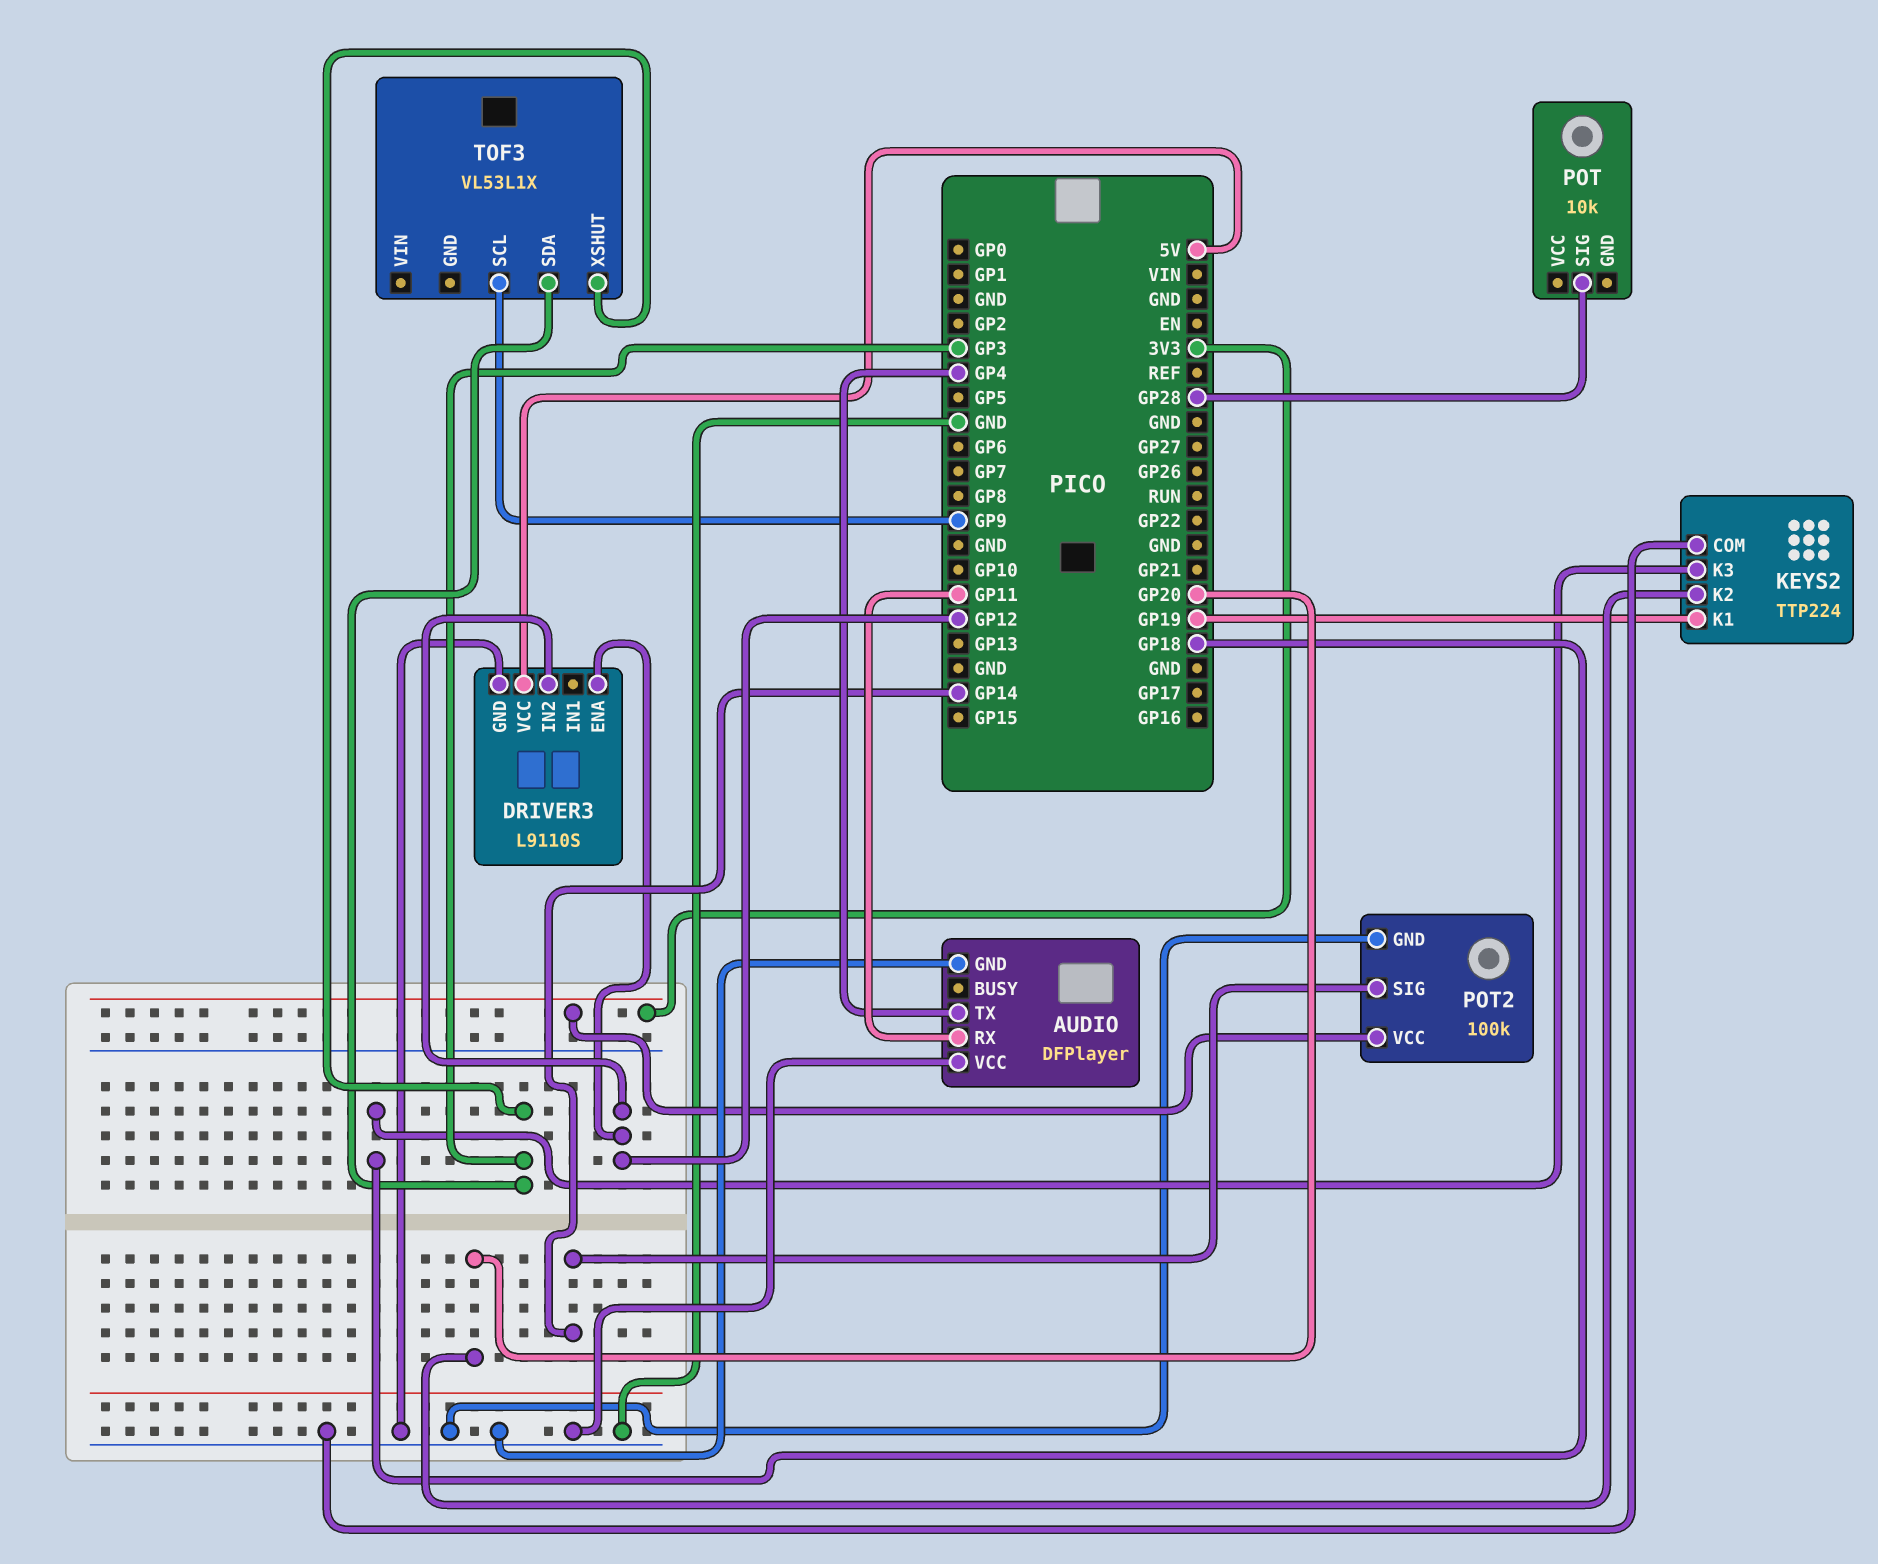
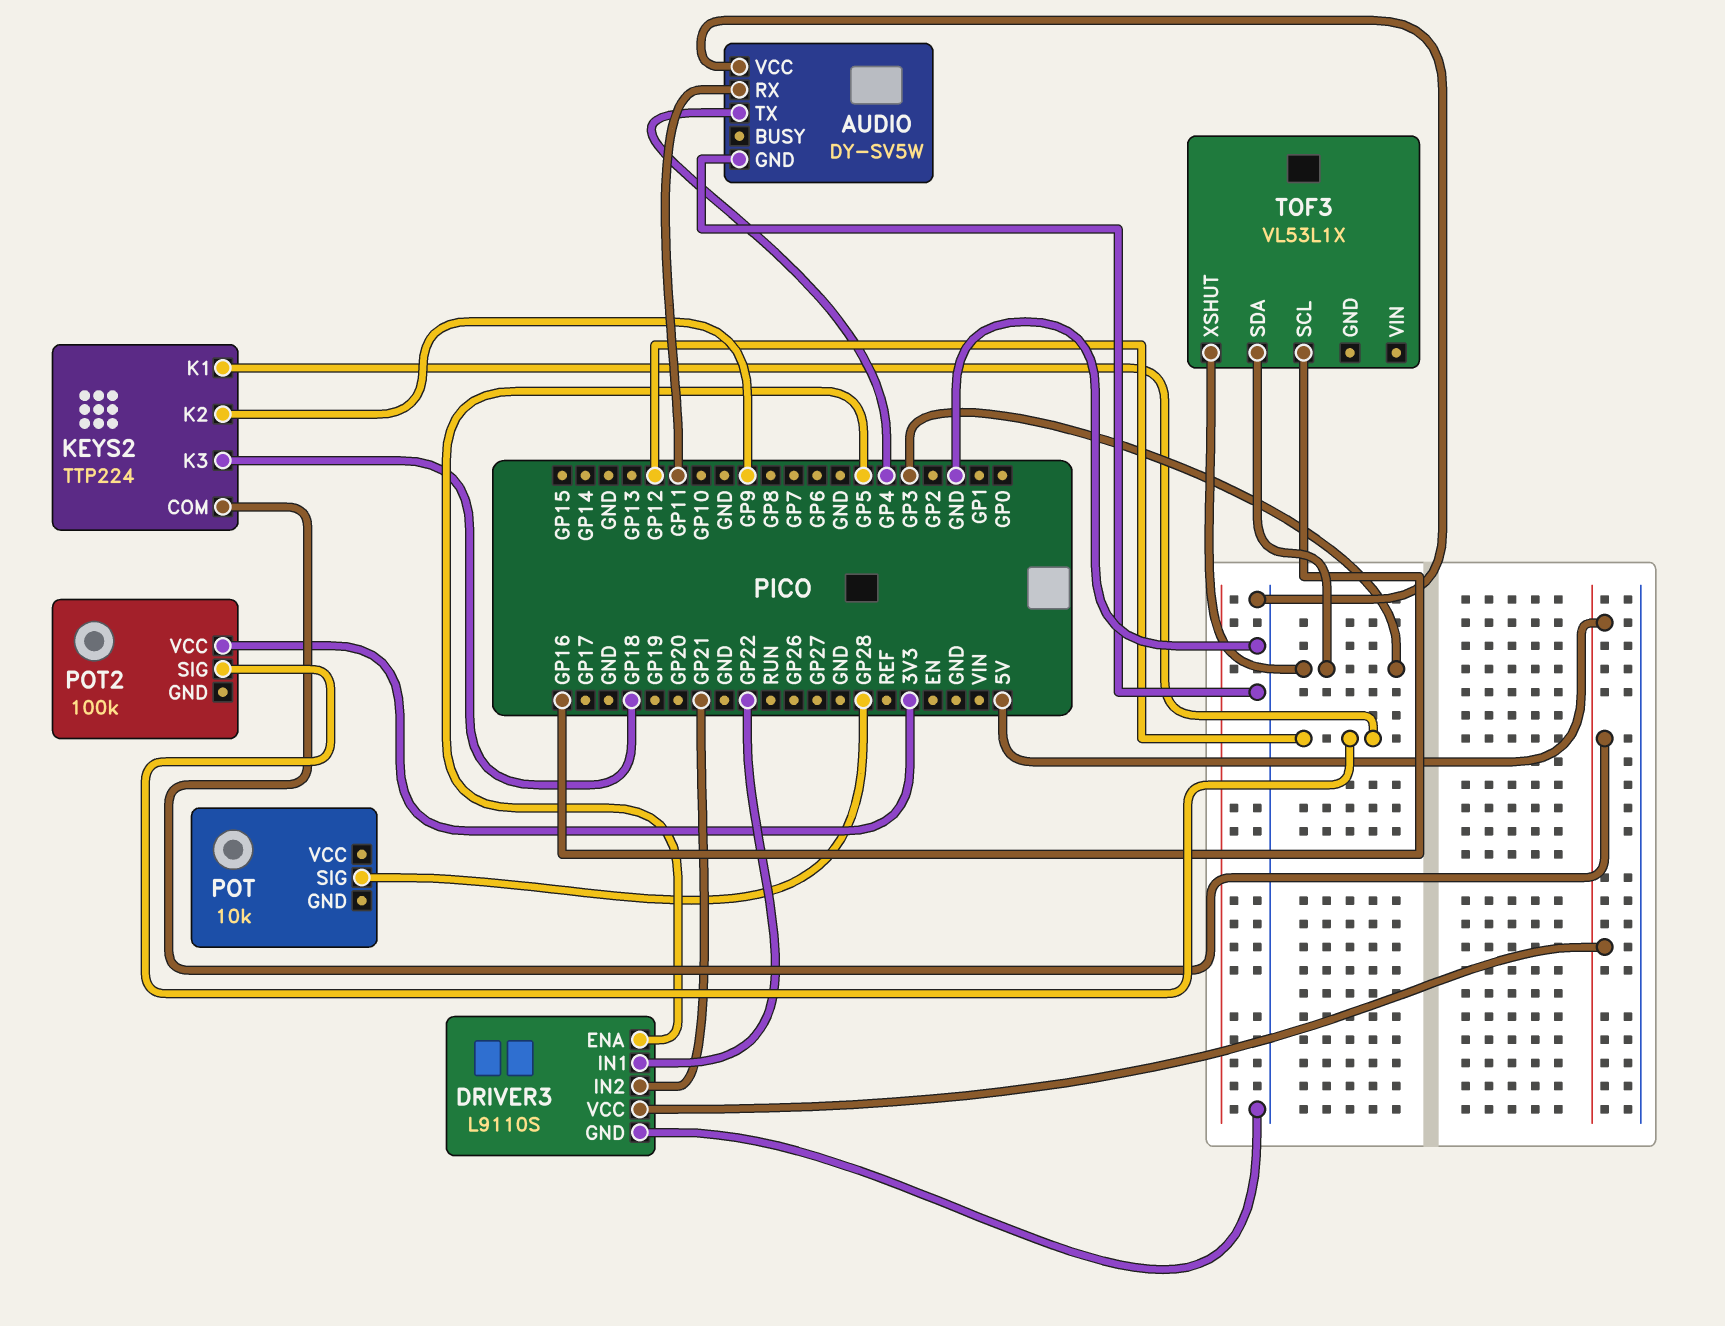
AUDIO: DFPlayer -> DY-SV5W
DRIVER3 pin ENA: GP12 -> GP5
DRIVER3 pin IN1: none -> GP22
DRIVER3 pin IN2: GP12 -> GP21
KEYS2 pin COM: GND -> 5V
KEYS2 pin K1: GP19 -> GP12
KEYS2 pin K2: GP20 -> GP9
POT2 pin GND: GND -> none
POT2 pin SIG: GP14 -> GP12
TOF3 pin SCL: GP9 -> GP16

